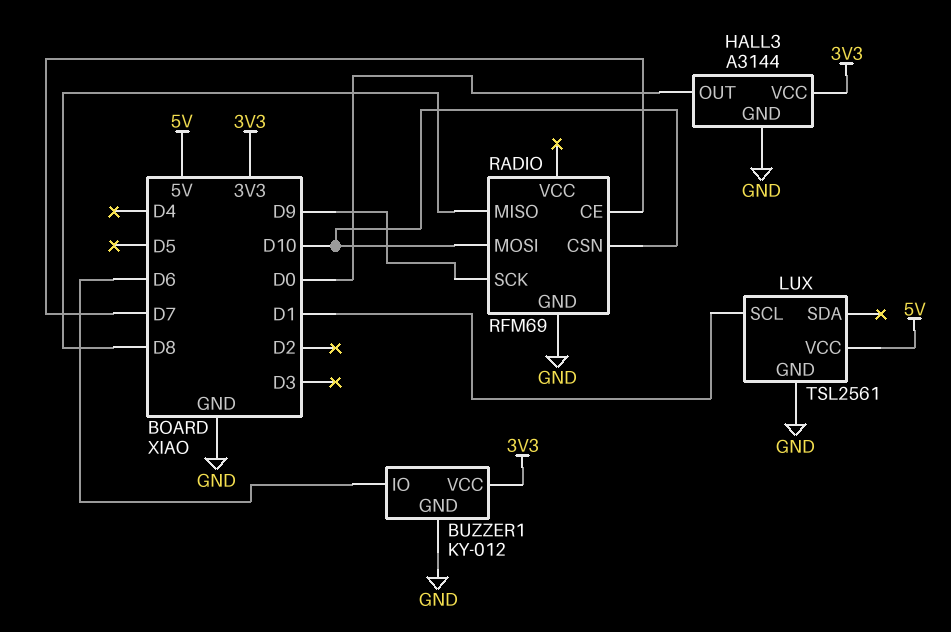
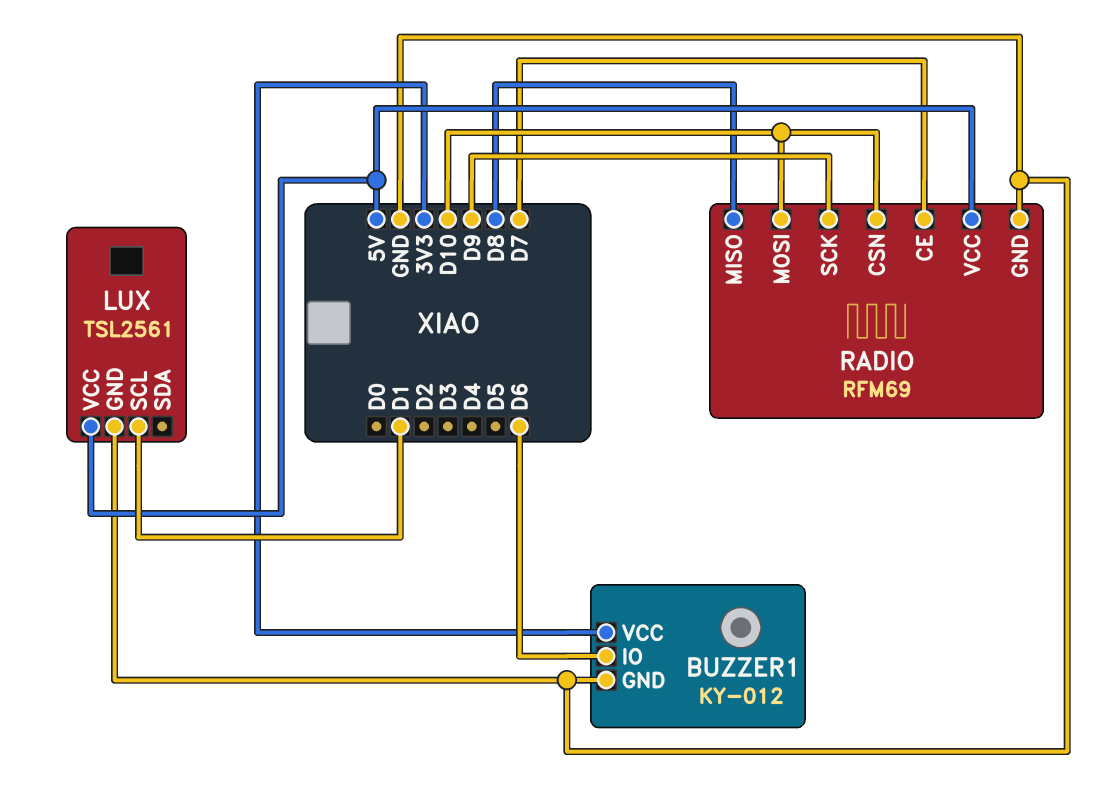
HALL3: A3144 -> none
HALL3 pin GND: GND -> none
HALL3 pin OUT: D0 -> none
HALL3 pin VCC: 3V3 -> none
RADIO pin VCC: none -> 5V

